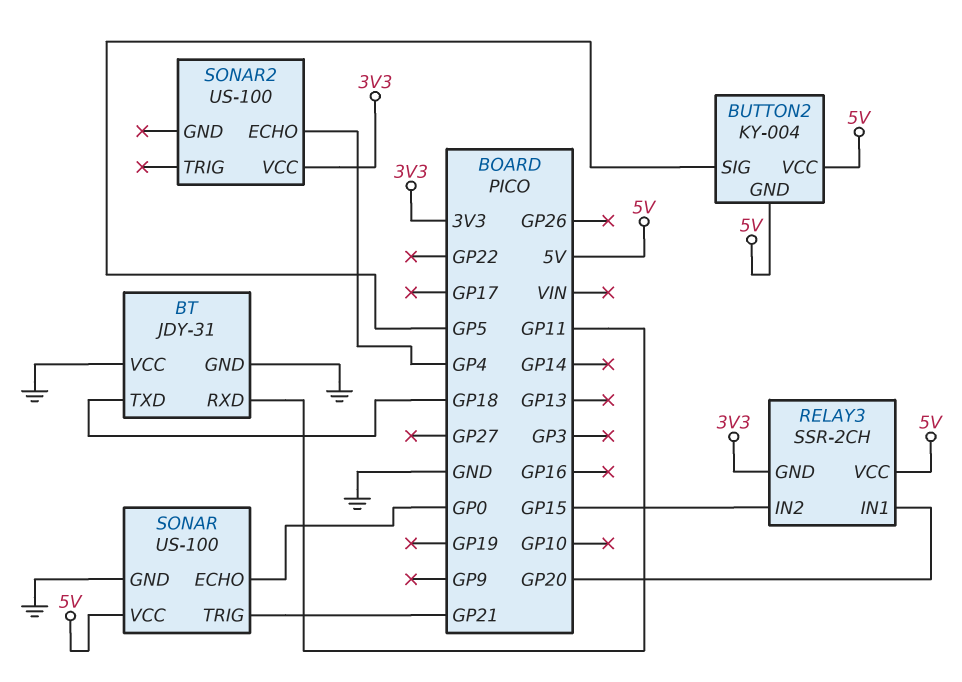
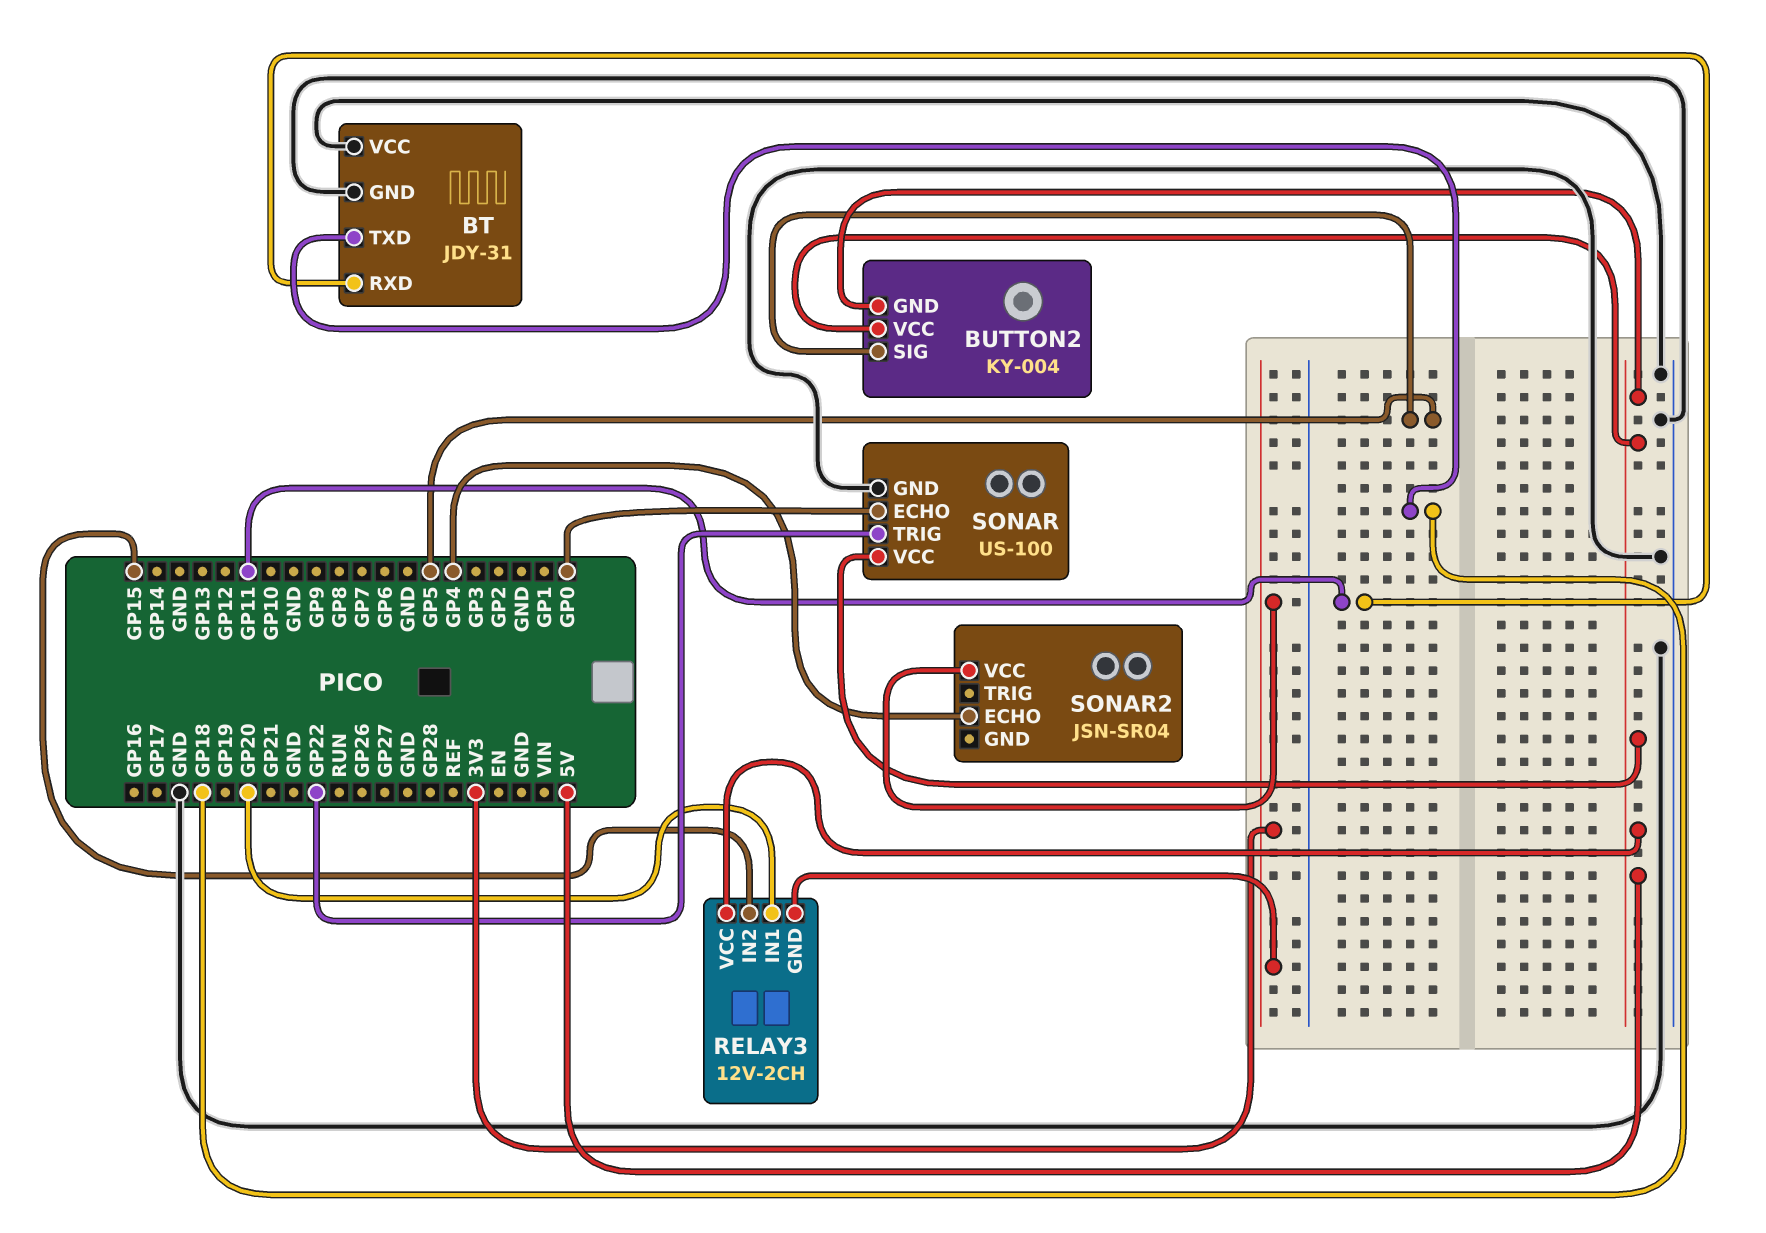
RELAY3: SSR-2CH -> 12V-2CH
SONAR pin TRIG: GP21 -> GP22
SONAR2: US-100 -> JSN-SR04

